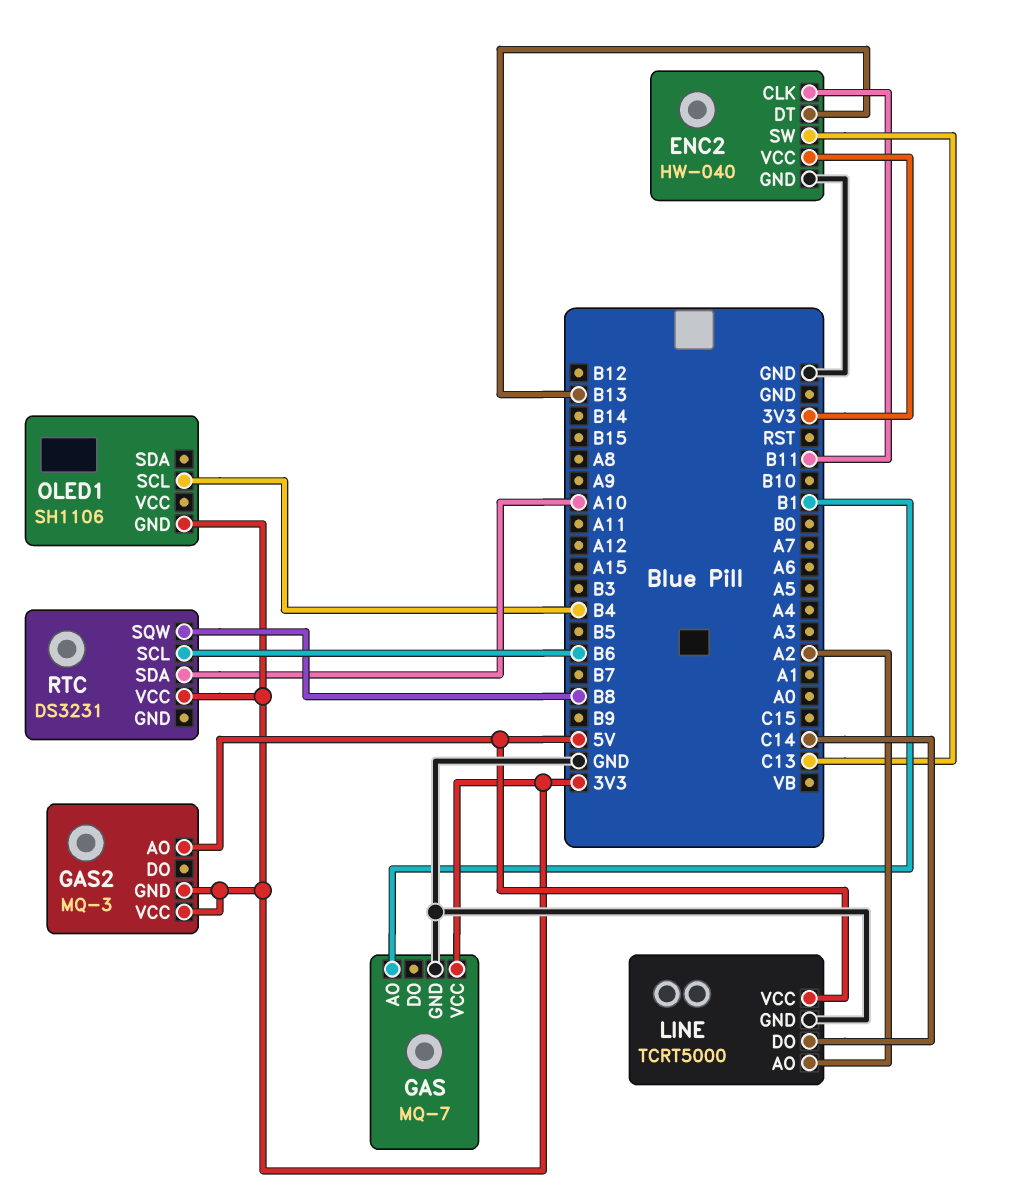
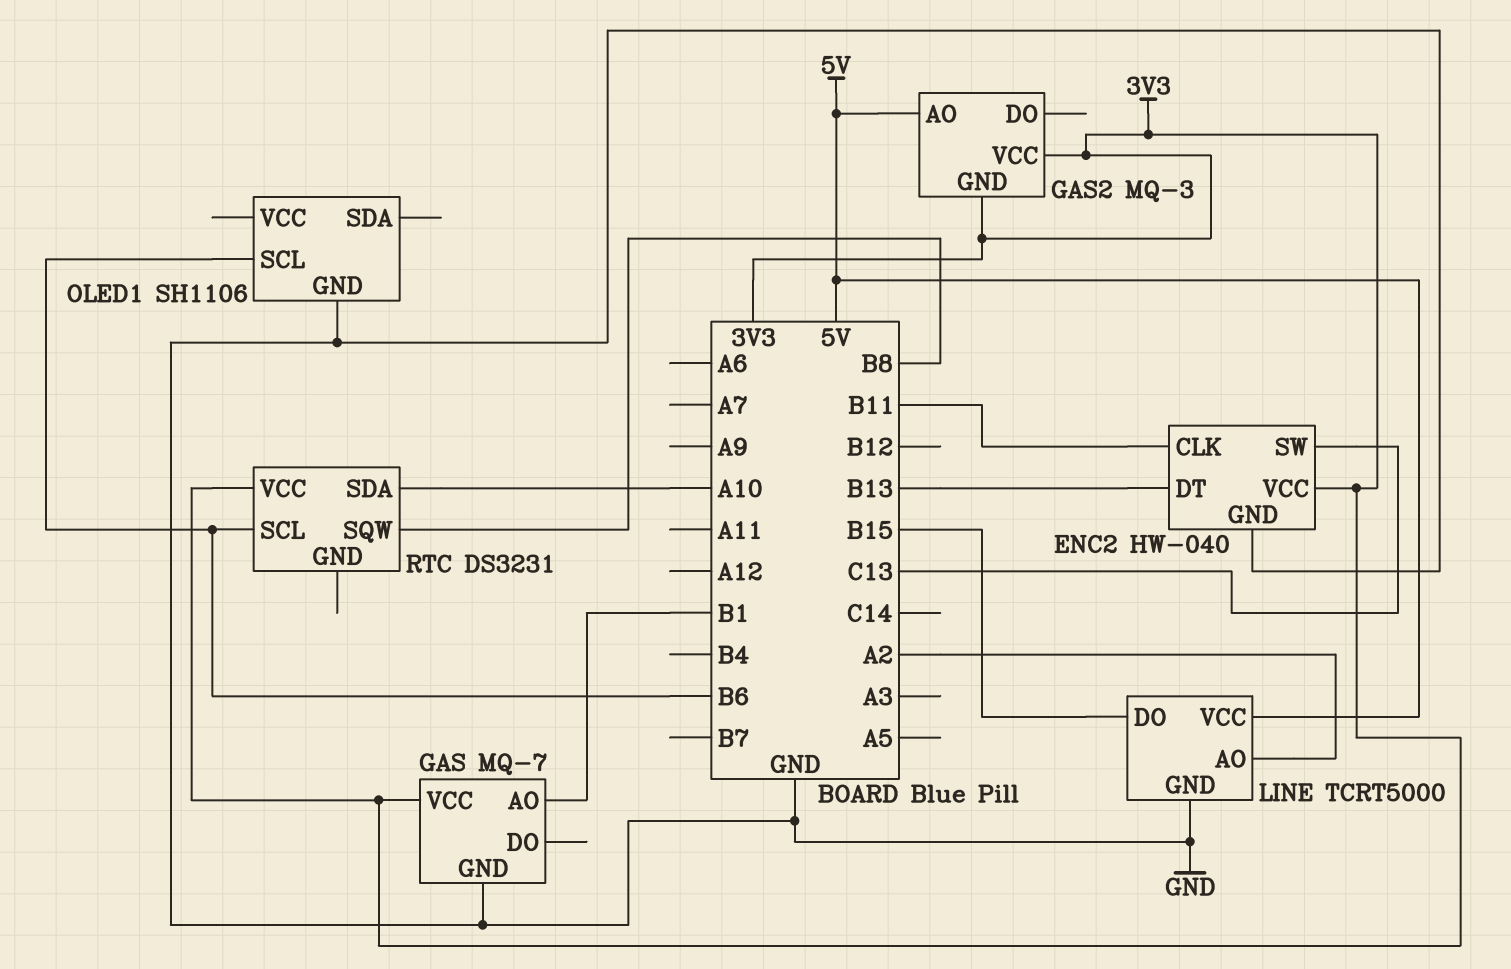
LINE pin DO: C14 -> B15
OLED1 pin GND: 3V3 -> GND
OLED1 pin SCL: B4 -> B6

